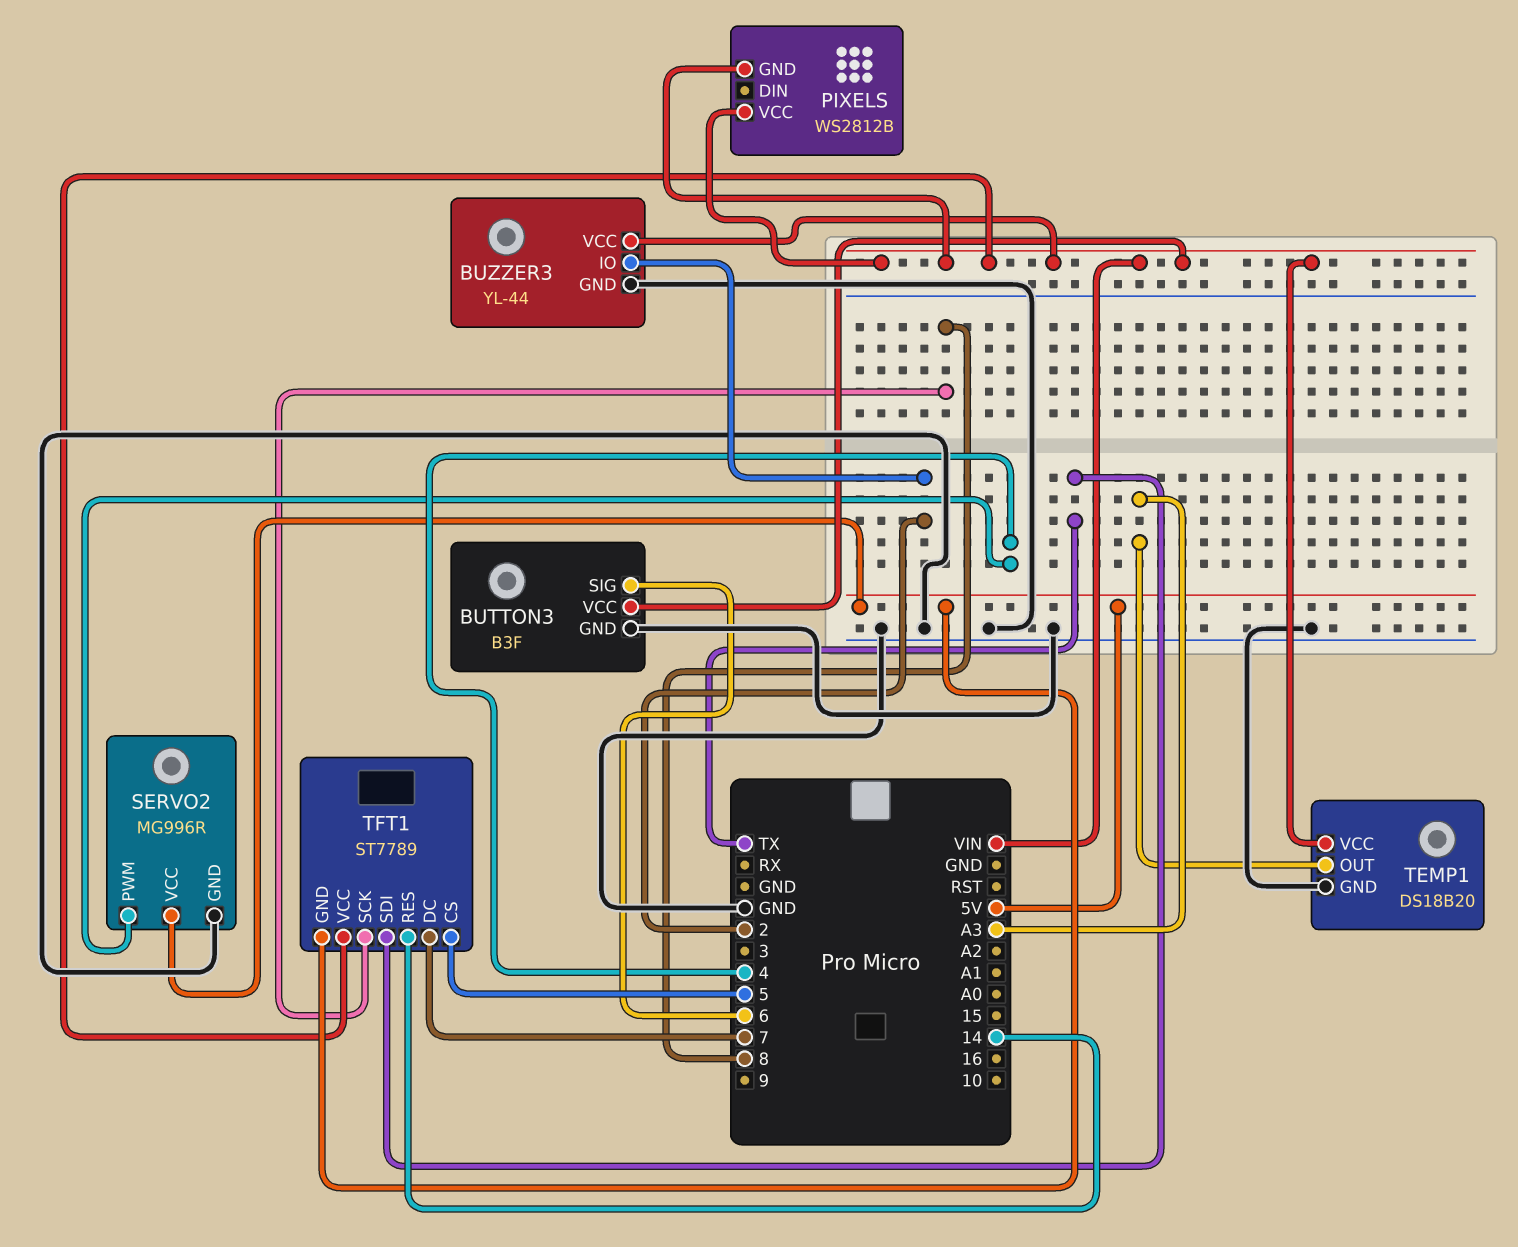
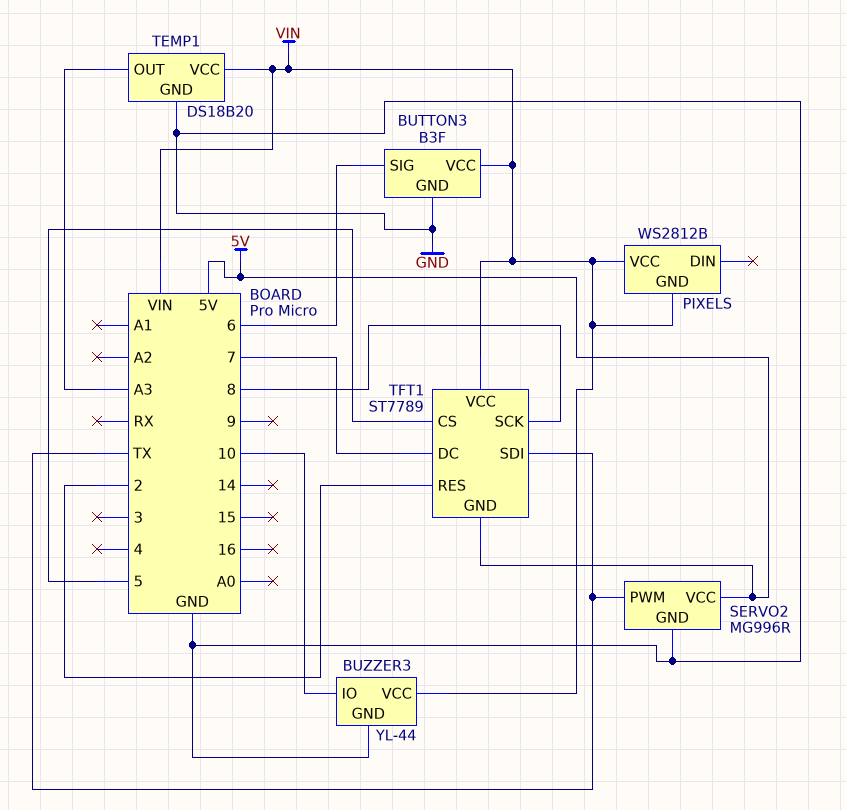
BUZZER3 pin IO: 2 -> 10
SERVO2 pin PWM: 4 -> TX
TFT1 pin RES: 14 -> 2

